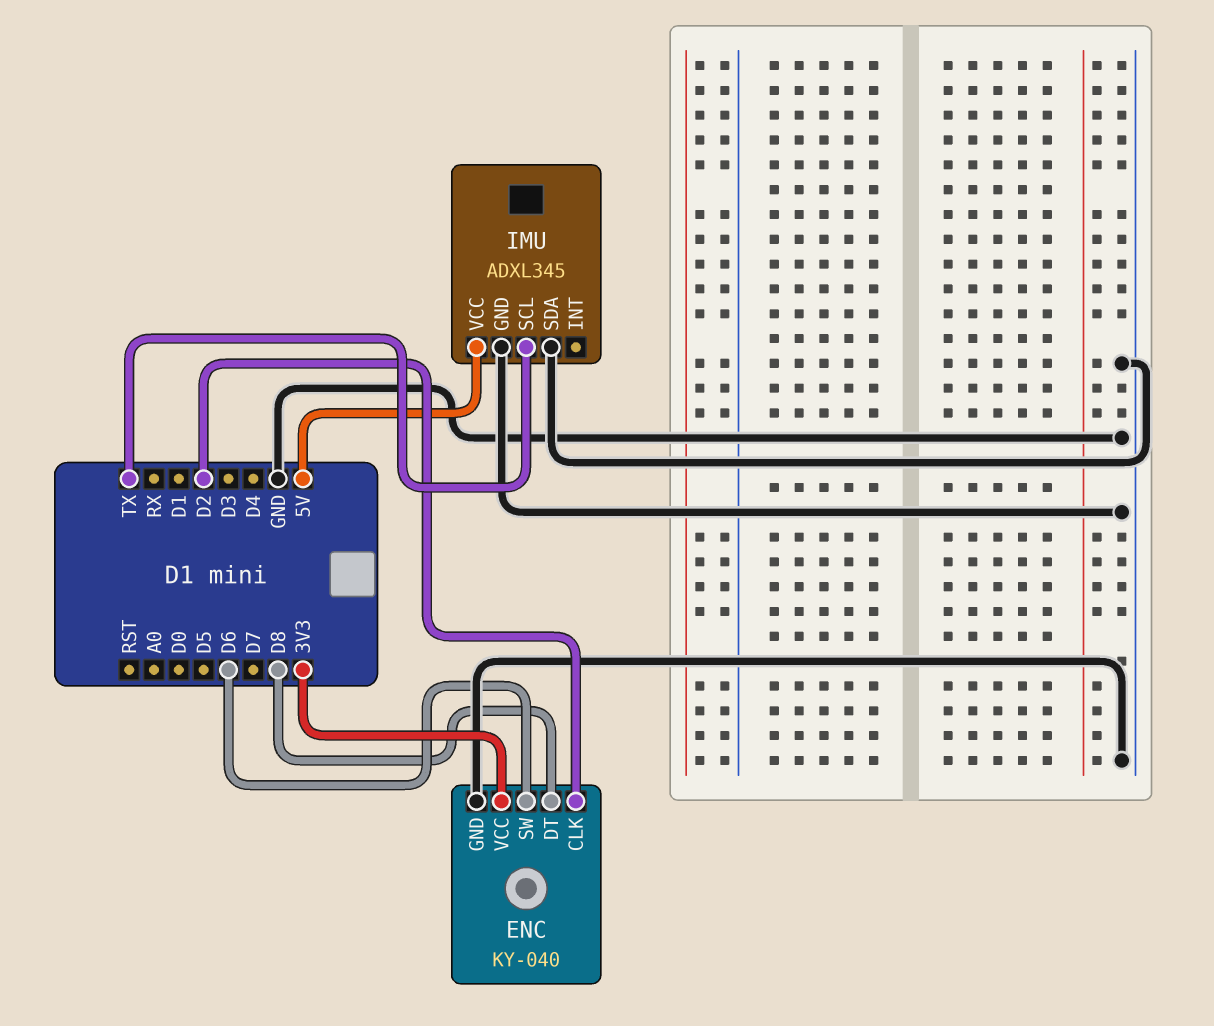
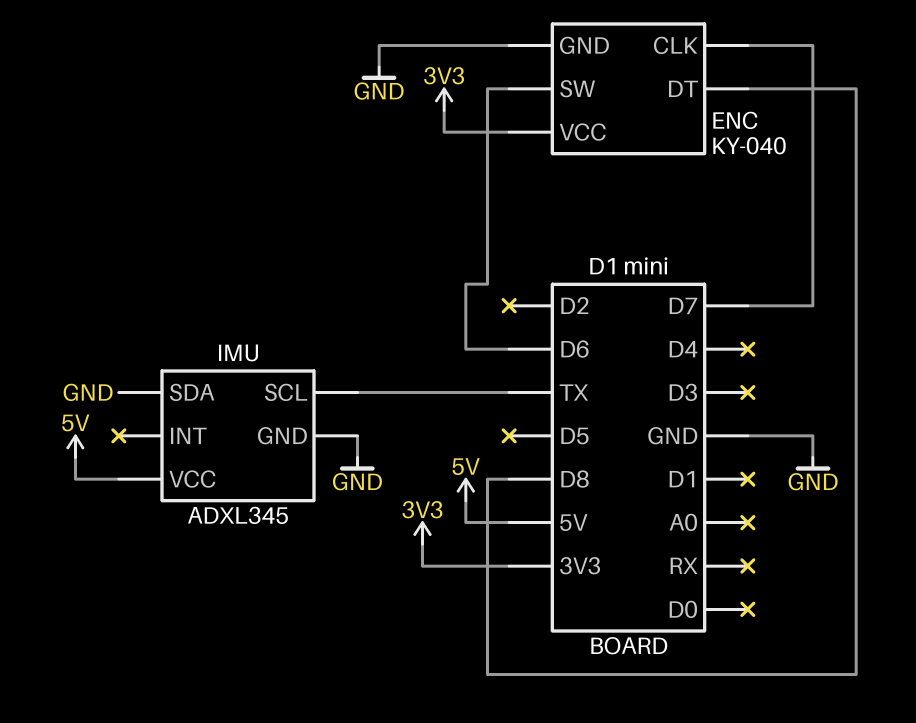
ENC pin CLK: D2 -> D7

